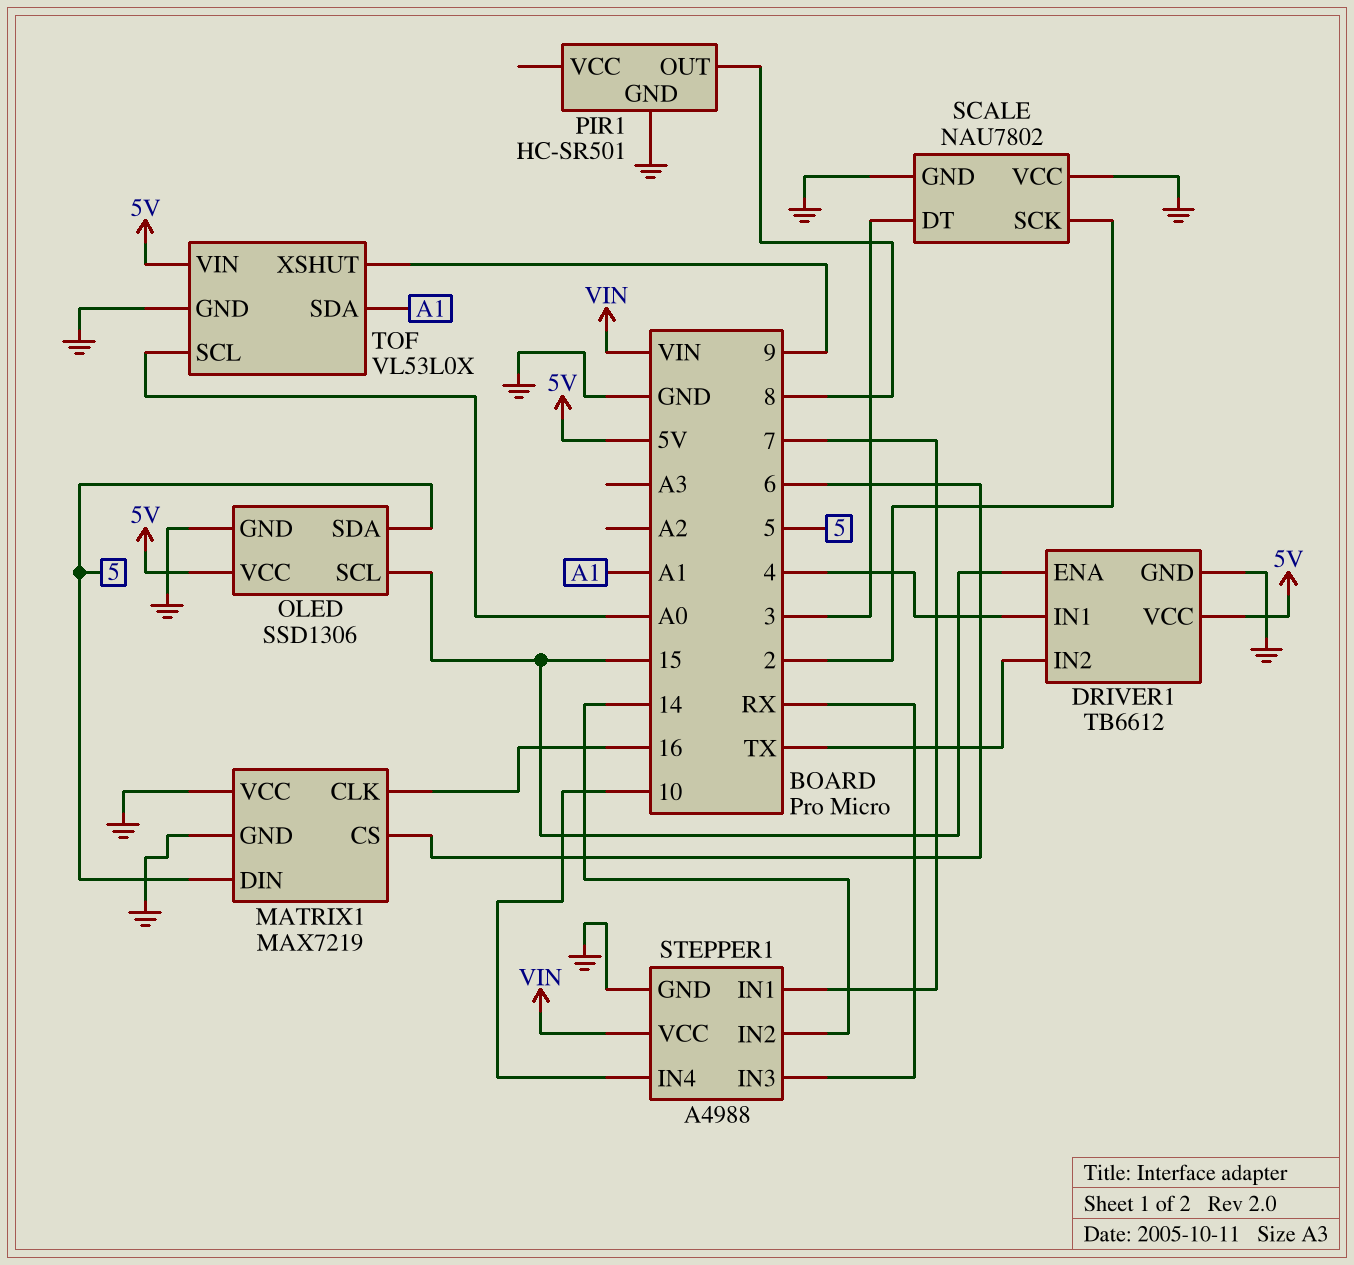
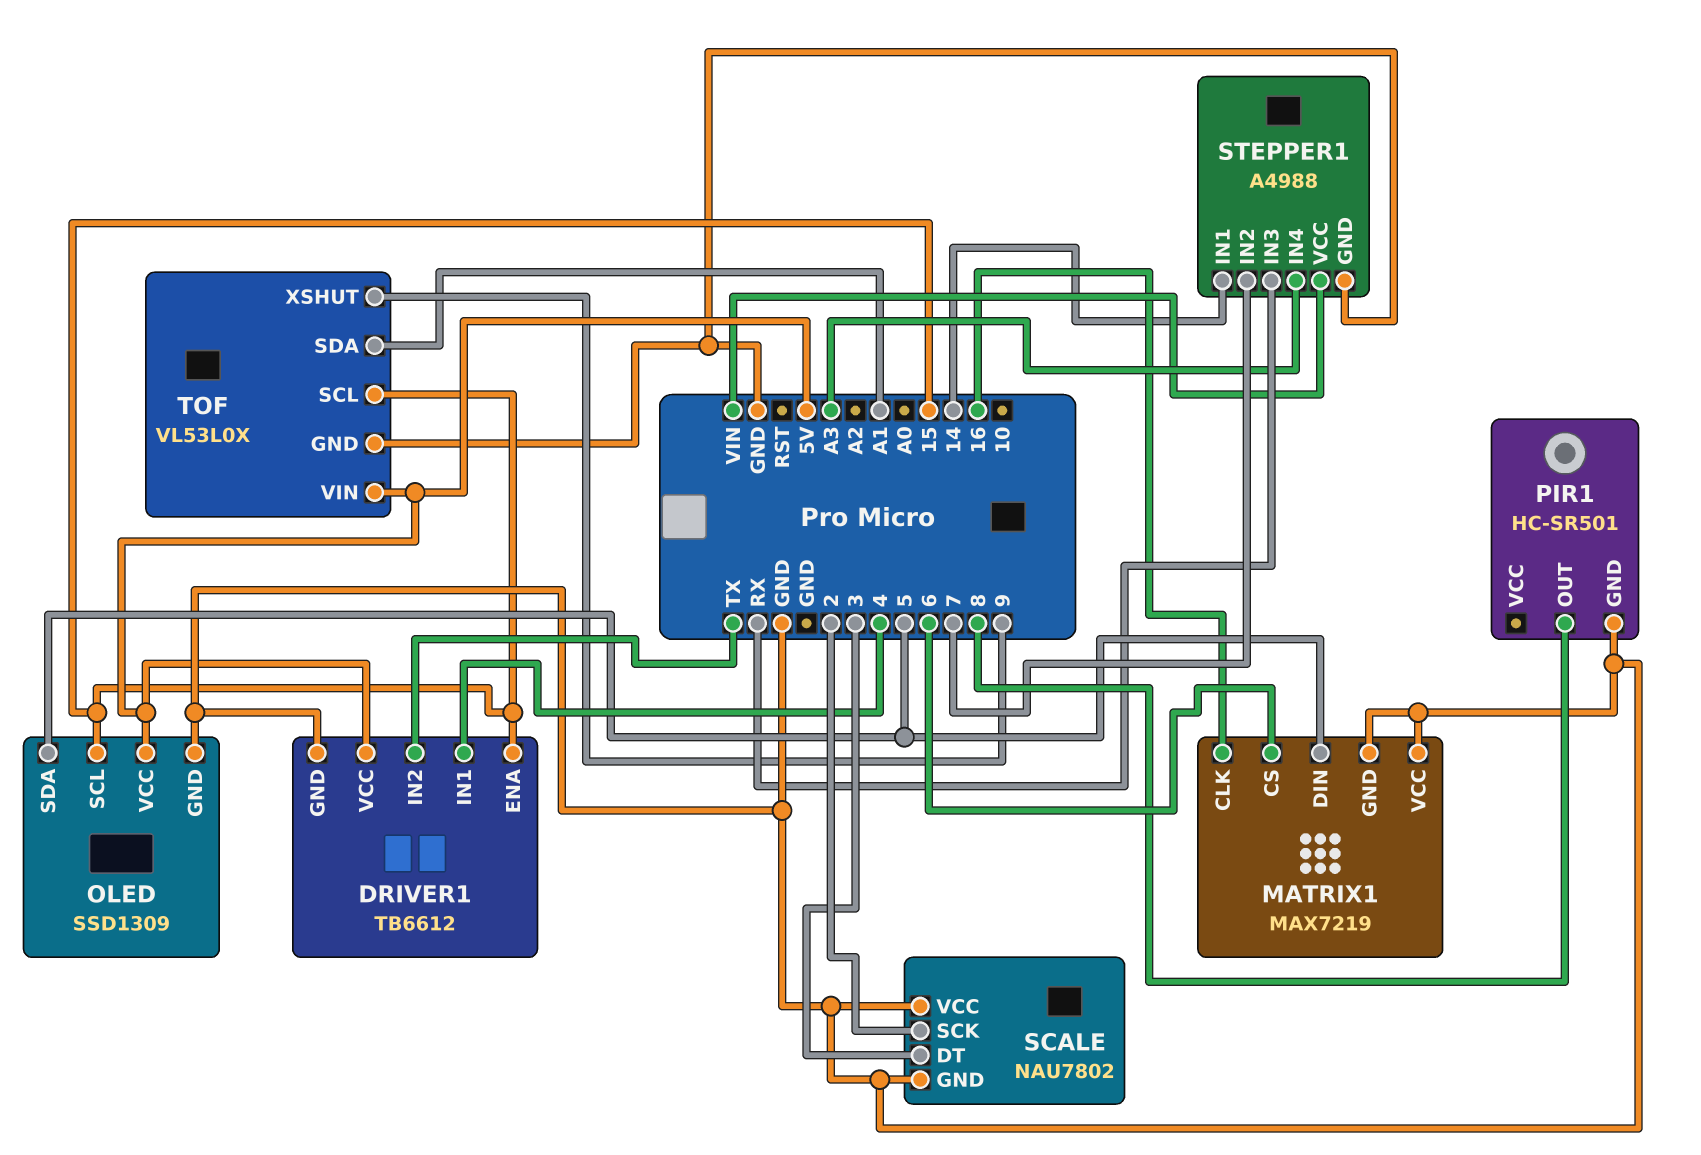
OLED: SSD1306 -> SSD1309
STEPPER1 pin IN1: 7 -> 14
STEPPER1 pin IN2: 14 -> 7
STEPPER1 pin IN4: 10 -> A3
TOF pin SCL: A0 -> 15

